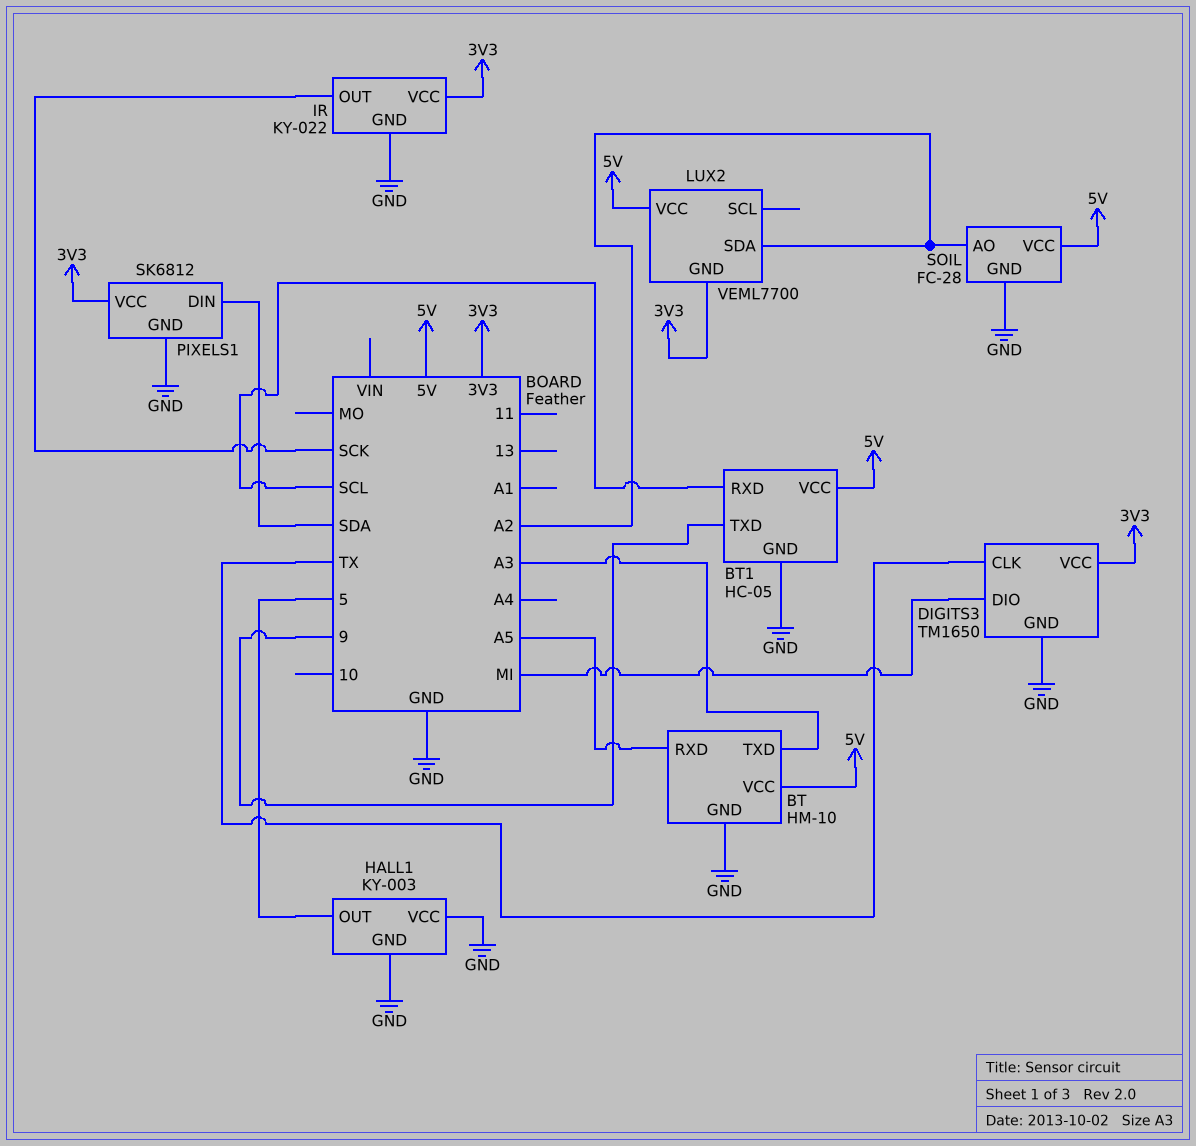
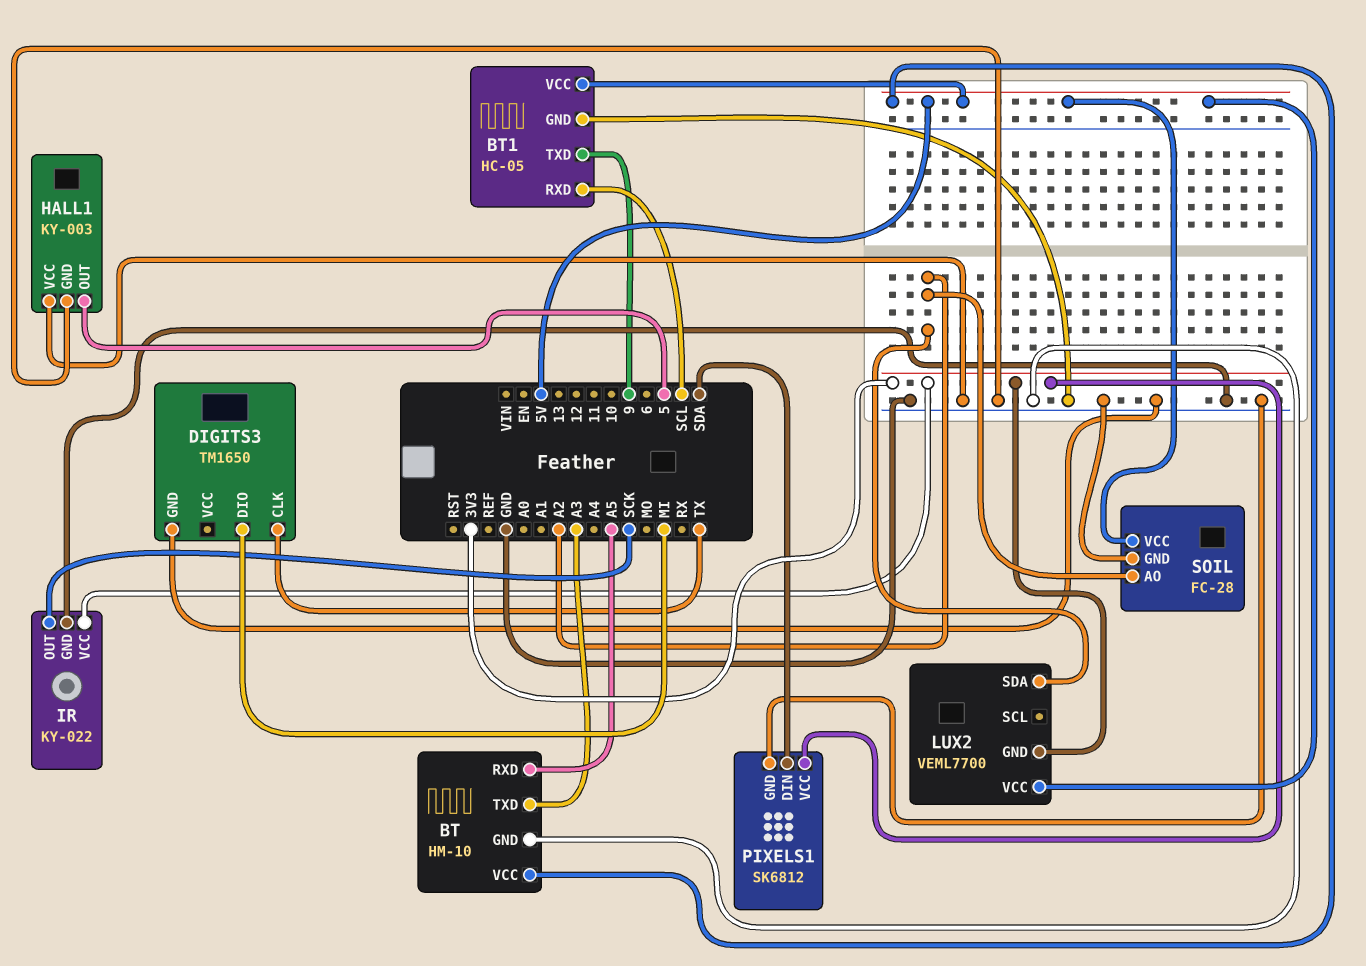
DIGITS3 pin VCC: 3V3 -> none

